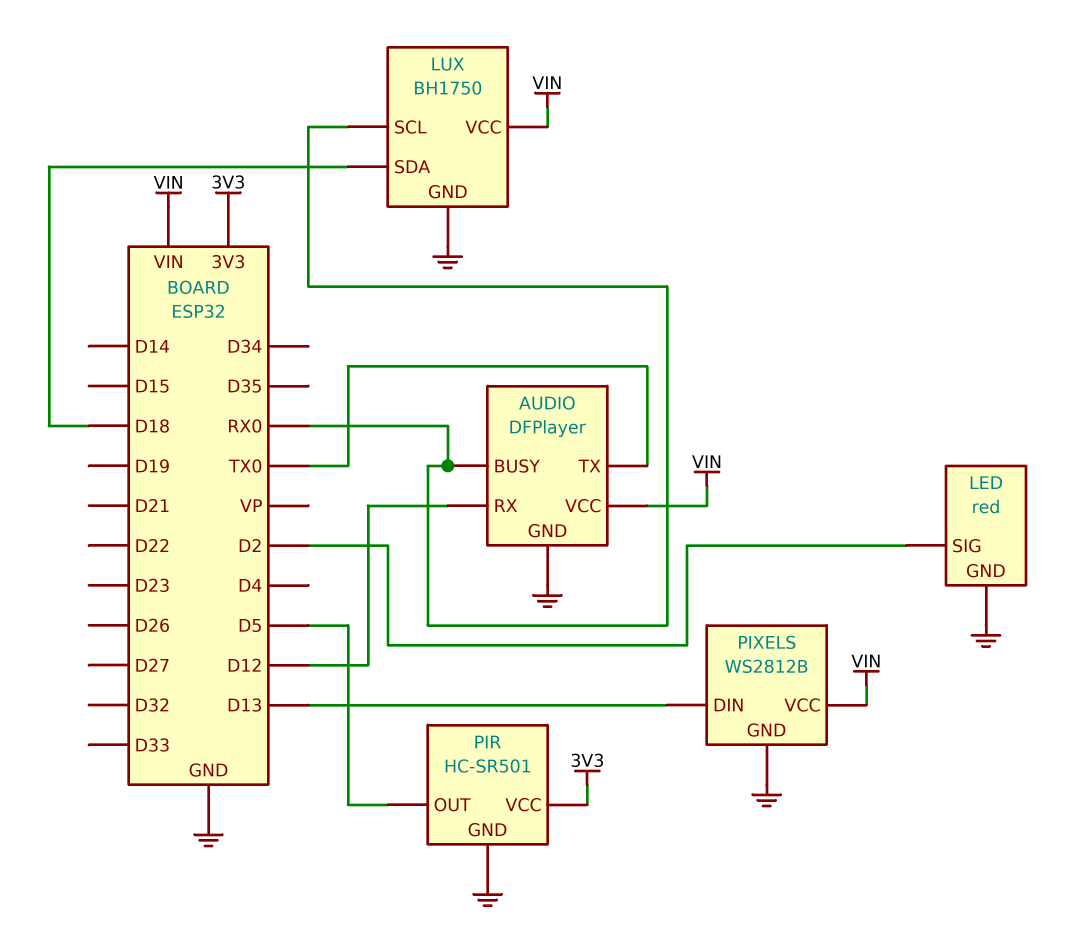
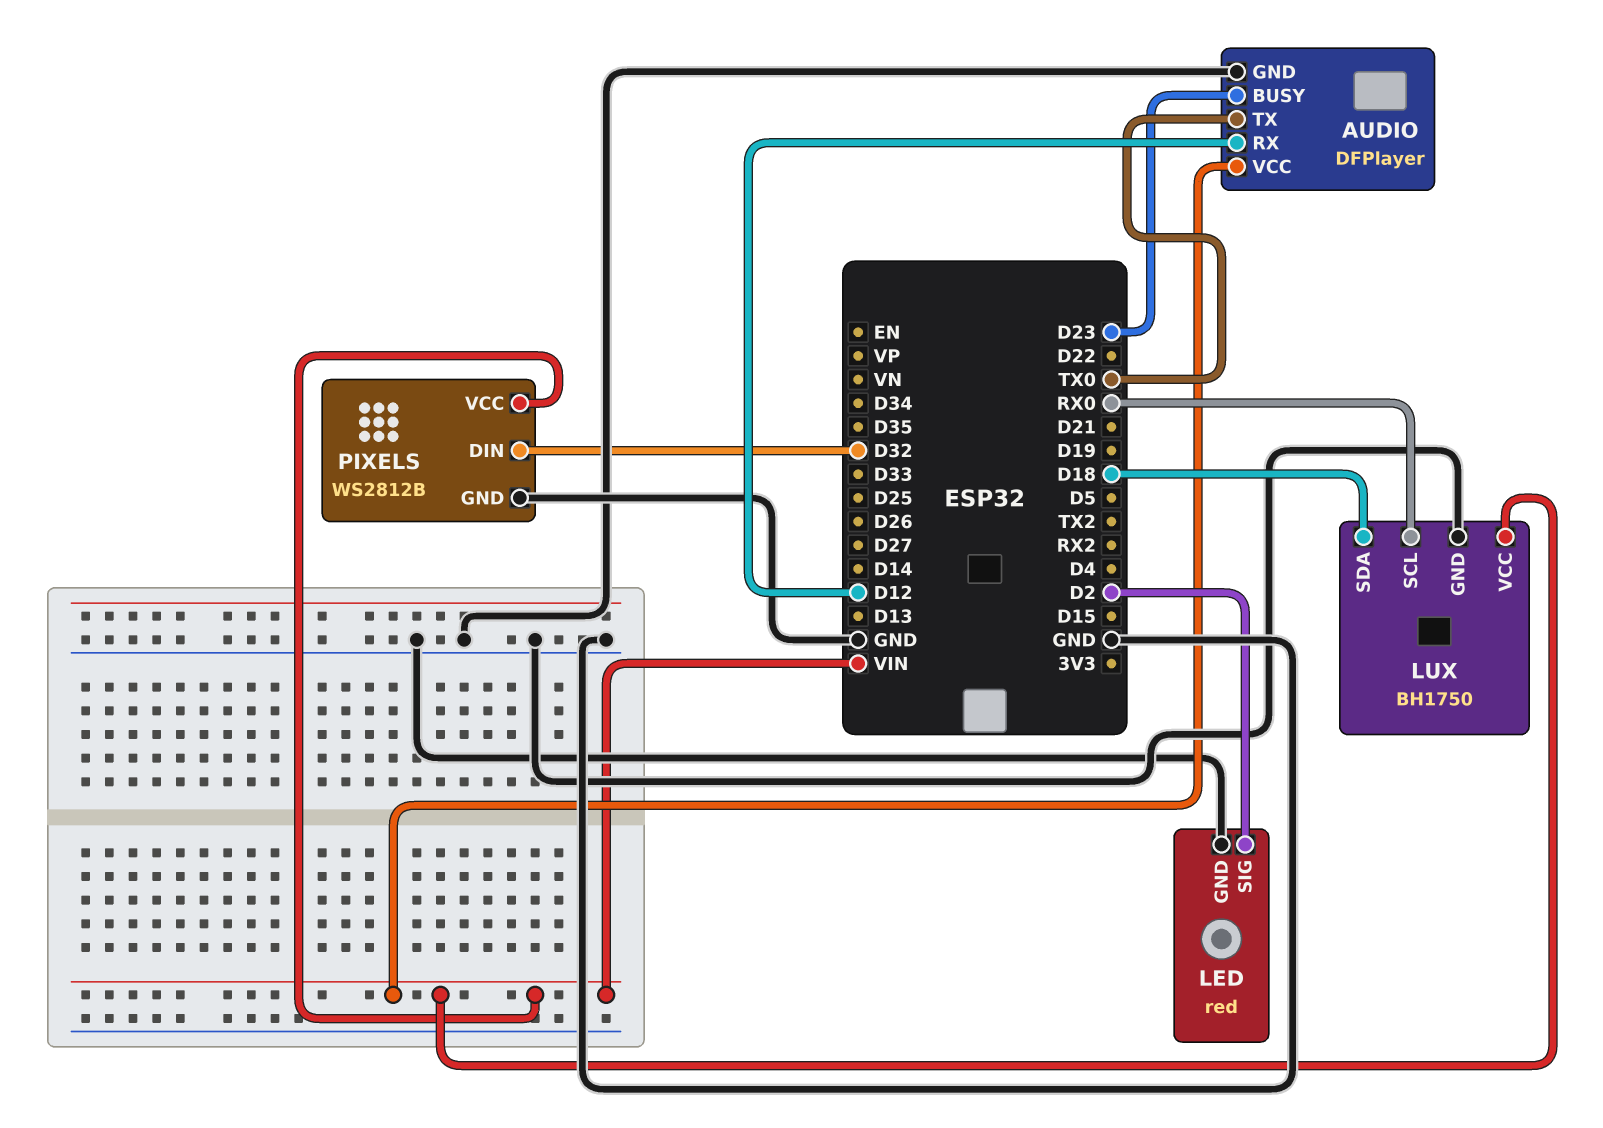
AUDIO pin BUSY: RX0 -> D23
PIR: HC-SR501 -> none
PIR pin GND: GND -> none
PIR pin OUT: D5 -> none
PIR pin VCC: 3V3 -> none
PIXELS pin DIN: D13 -> D32

